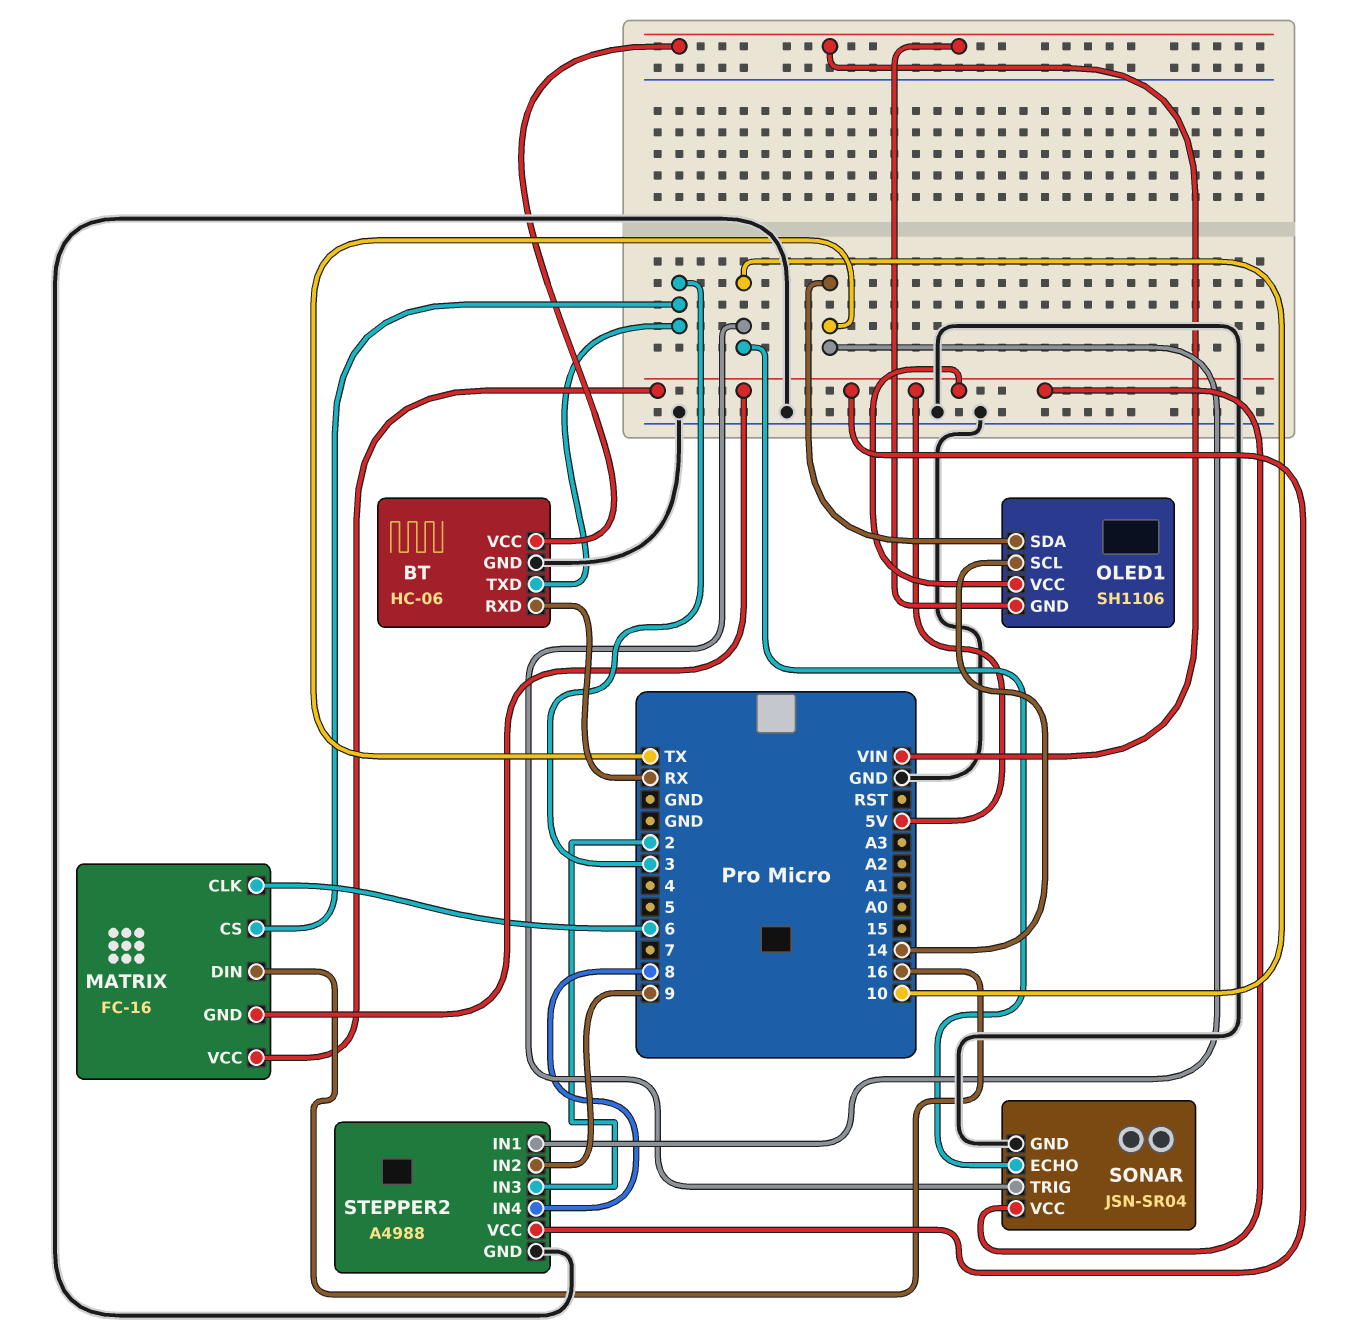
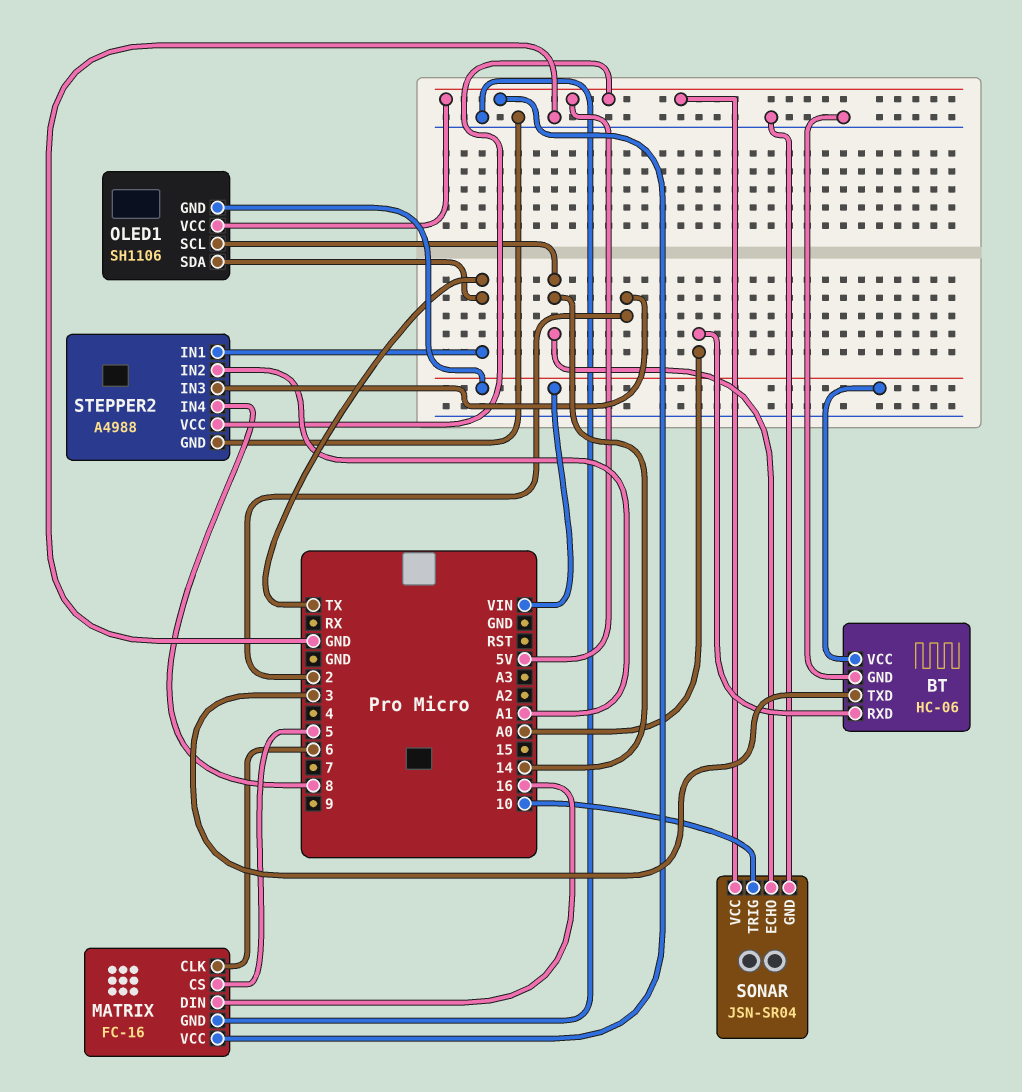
BT pin RXD: RX -> A0
MATRIX pin CS: 3 -> 5
MATRIX pin GND: 5V -> GND
SONAR pin ECHO: 10 -> 14
STEPPER2 pin IN2: 9 -> A1

